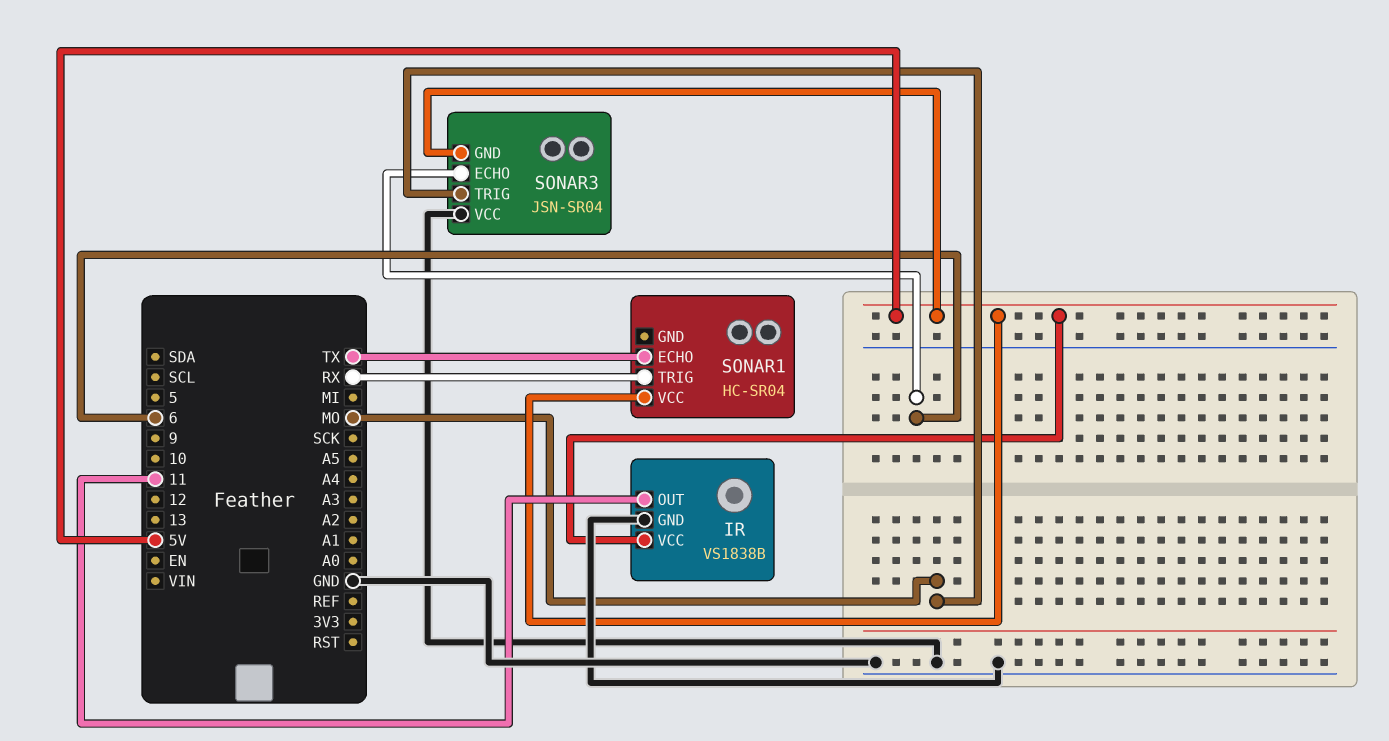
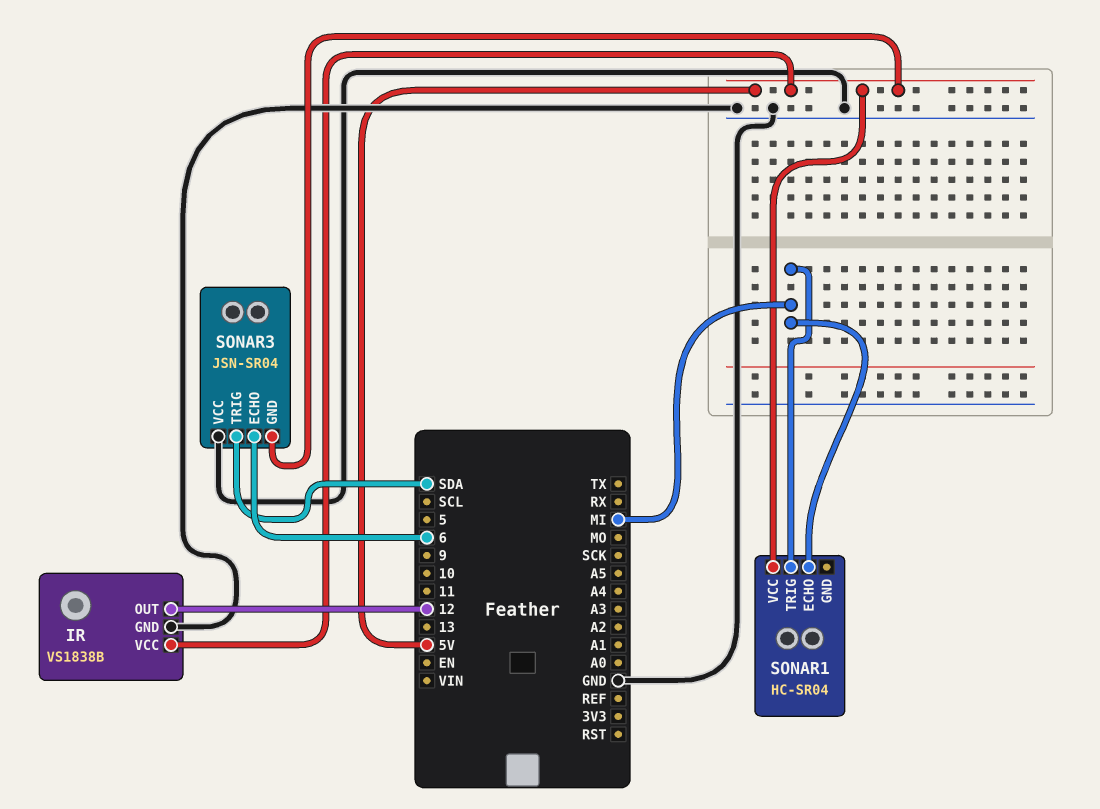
IR pin OUT: 11 -> 12
SONAR1 pin ECHO: TX -> MI
SONAR1 pin TRIG: RX -> MI
SONAR3 pin TRIG: MO -> SDA

